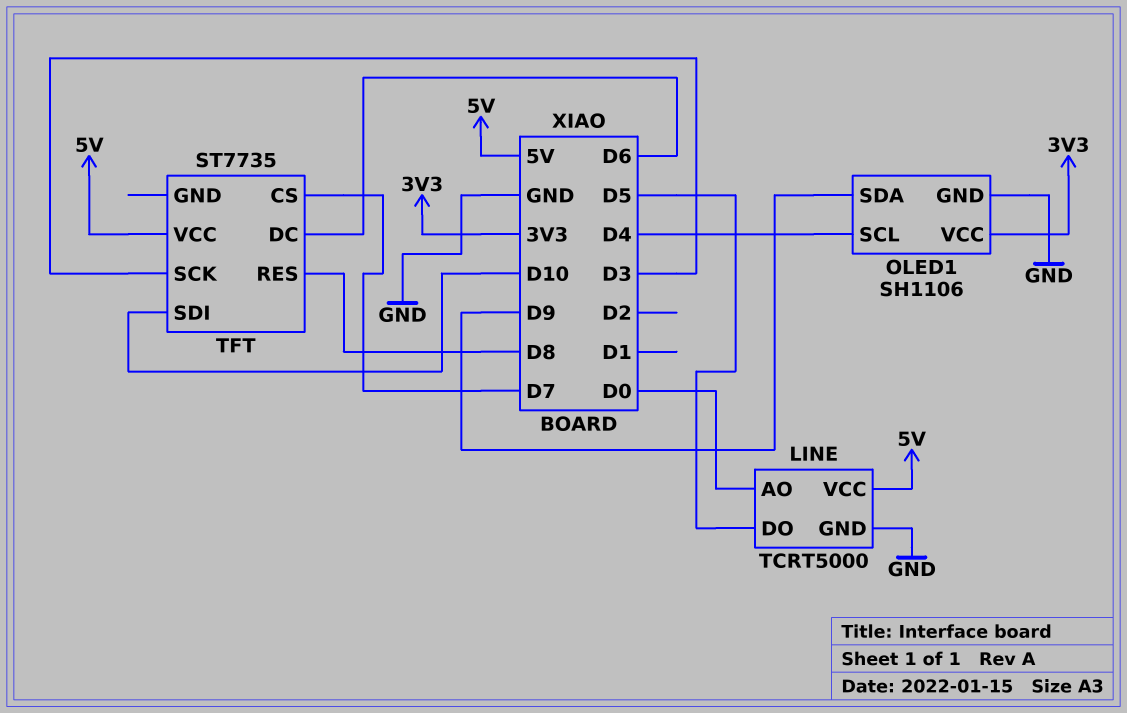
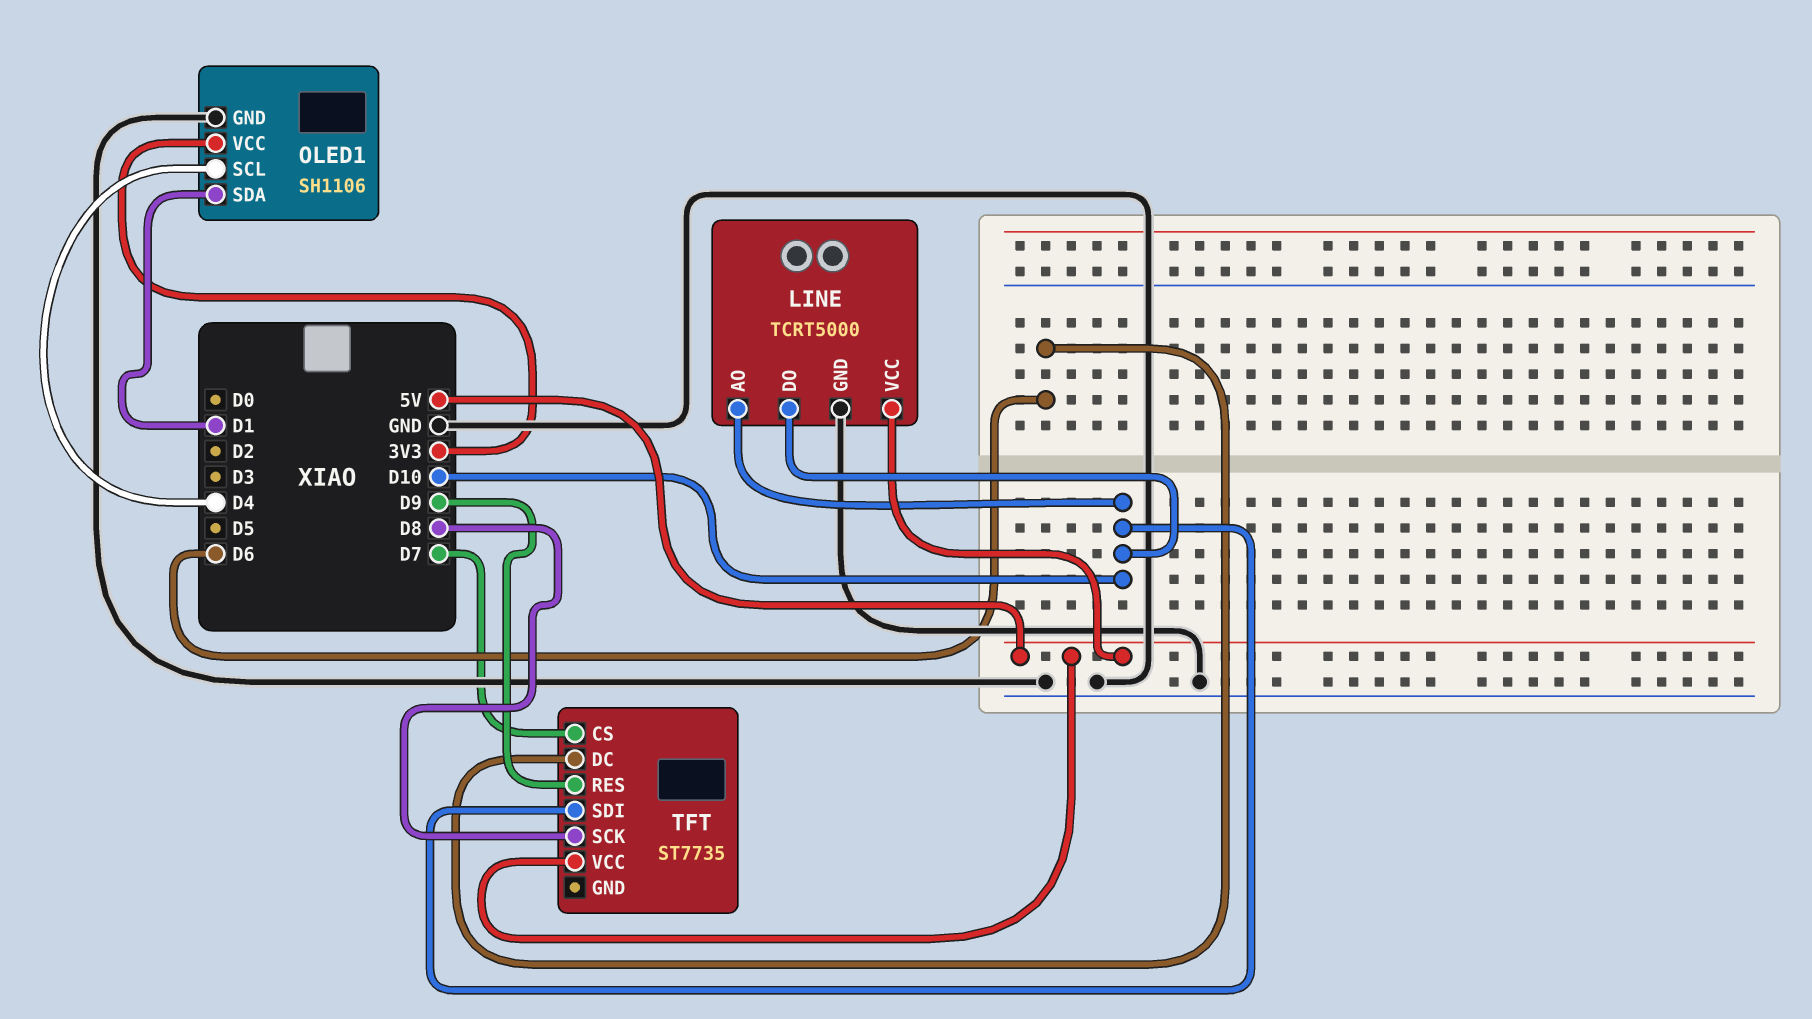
LINE pin AO: D0 -> D10
LINE pin DO: D5 -> D10
OLED1 pin SDA: D9 -> D1
TFT pin RES: D8 -> D9
TFT pin SCK: D3 -> D8

